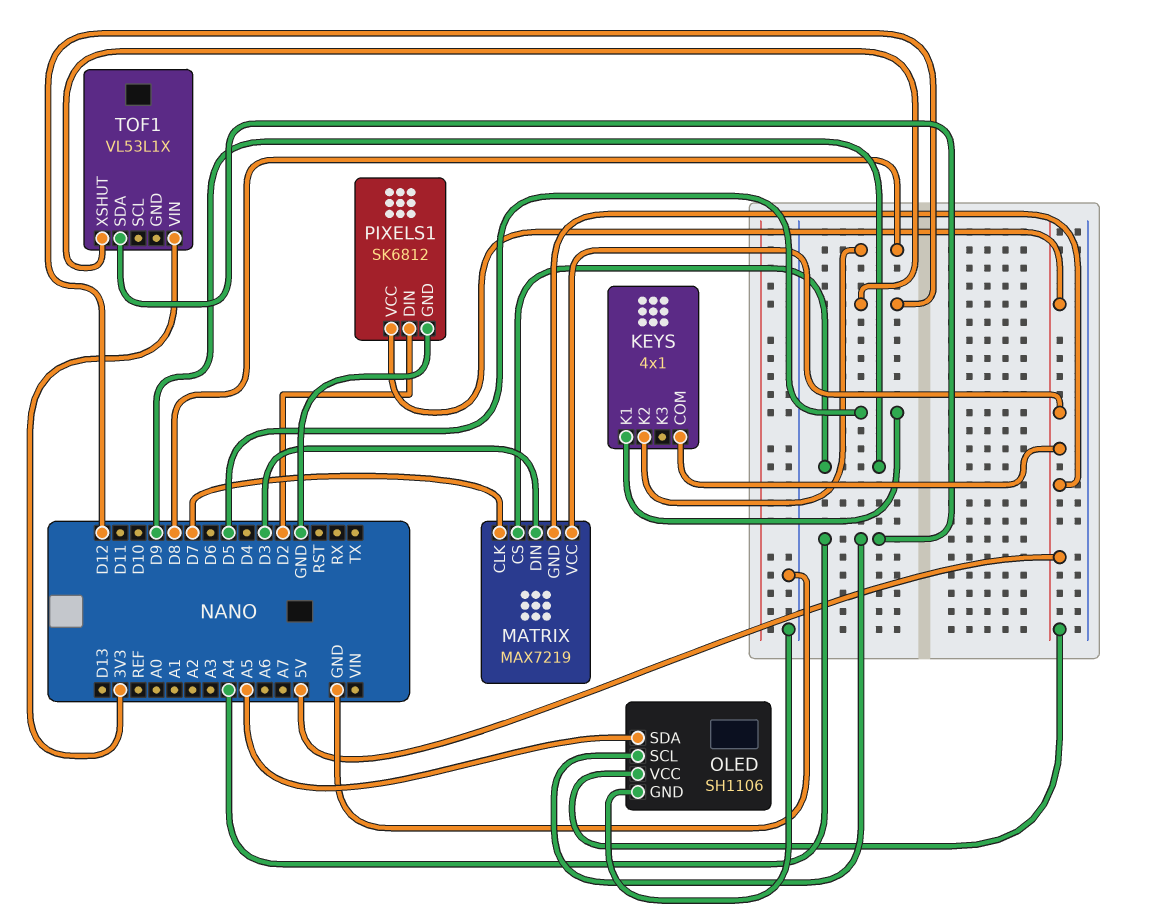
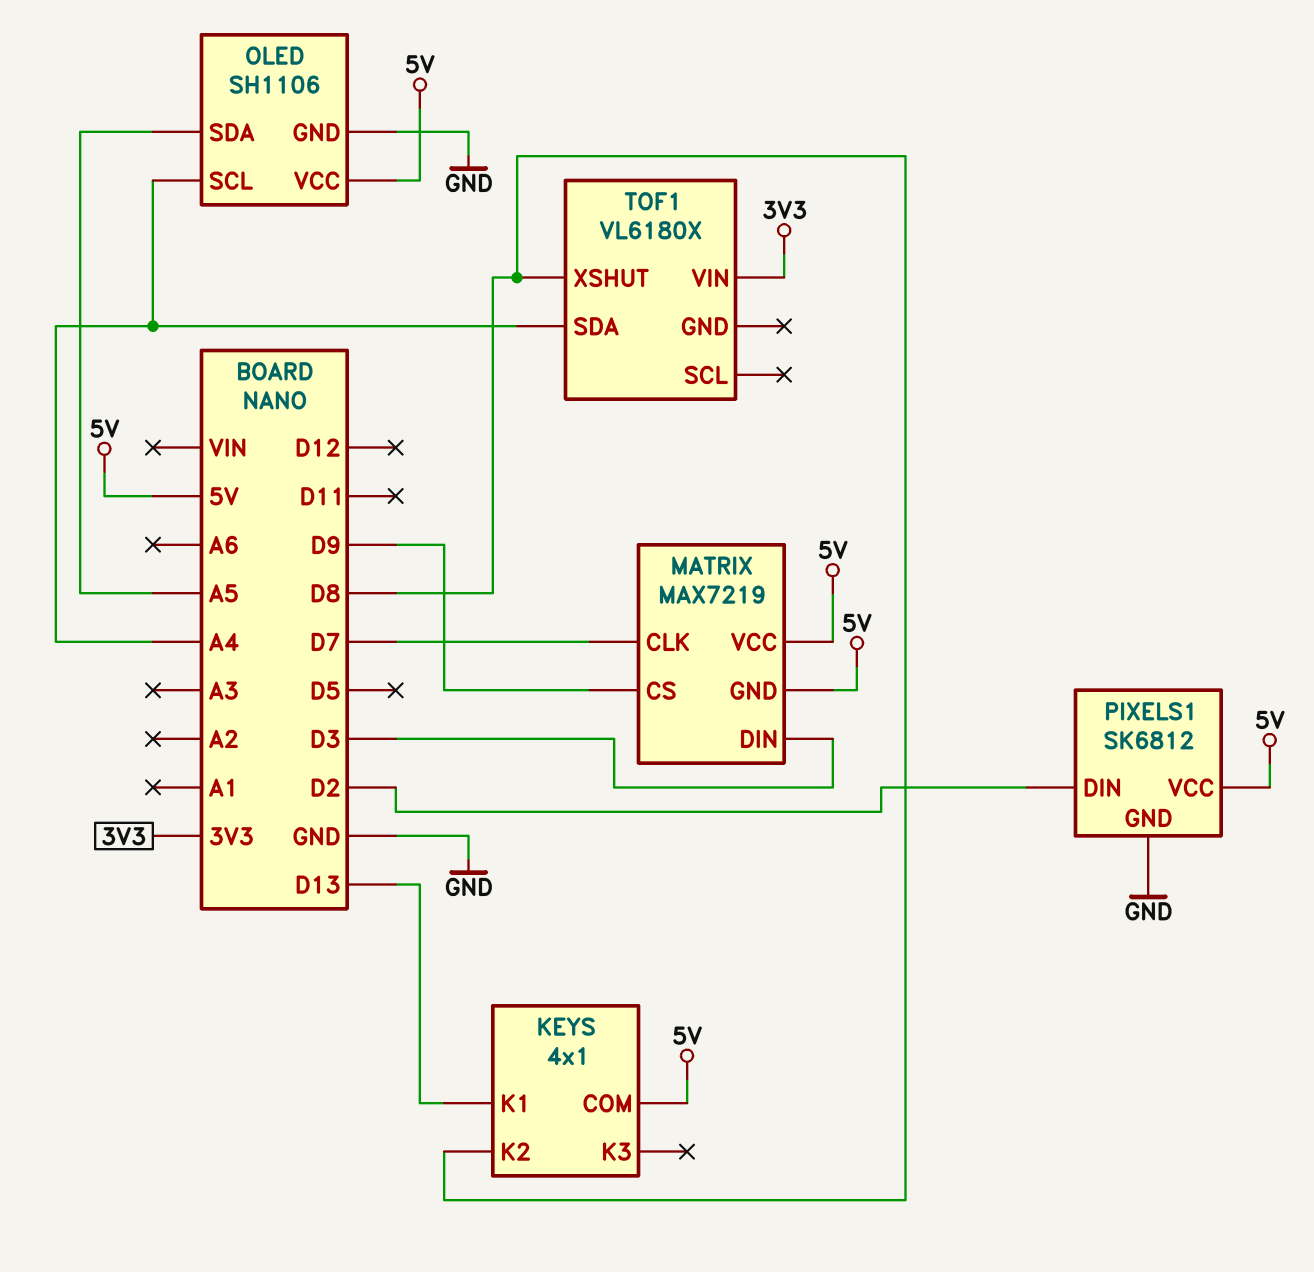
KEYS pin K1: D5 -> D13
TOF1: VL53L1X -> VL6180X
TOF1 pin XSHUT: D12 -> D8

